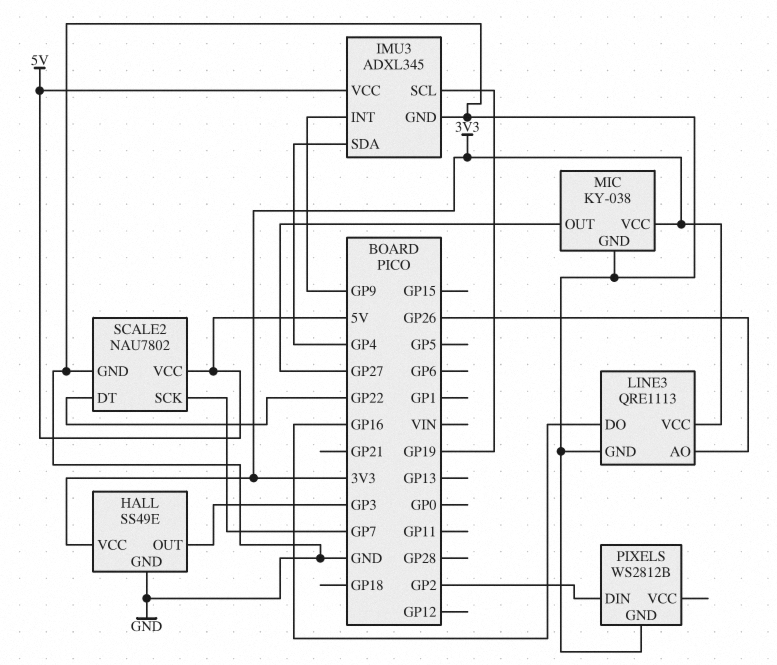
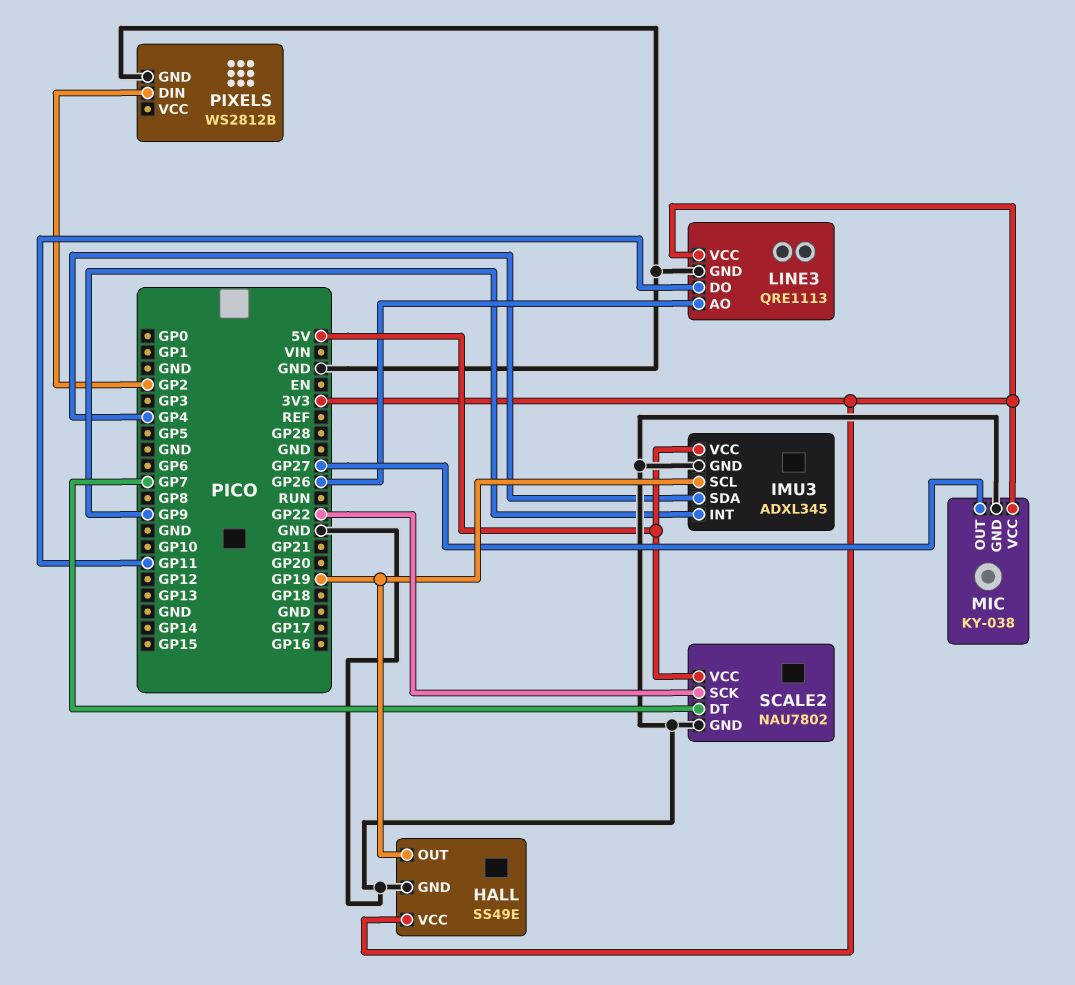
HALL pin OUT: GP3 -> GP19
LINE3 pin DO: GP16 -> GP11
SCALE2 pin DT: GP22 -> GP7
SCALE2 pin SCK: GP7 -> GP22

